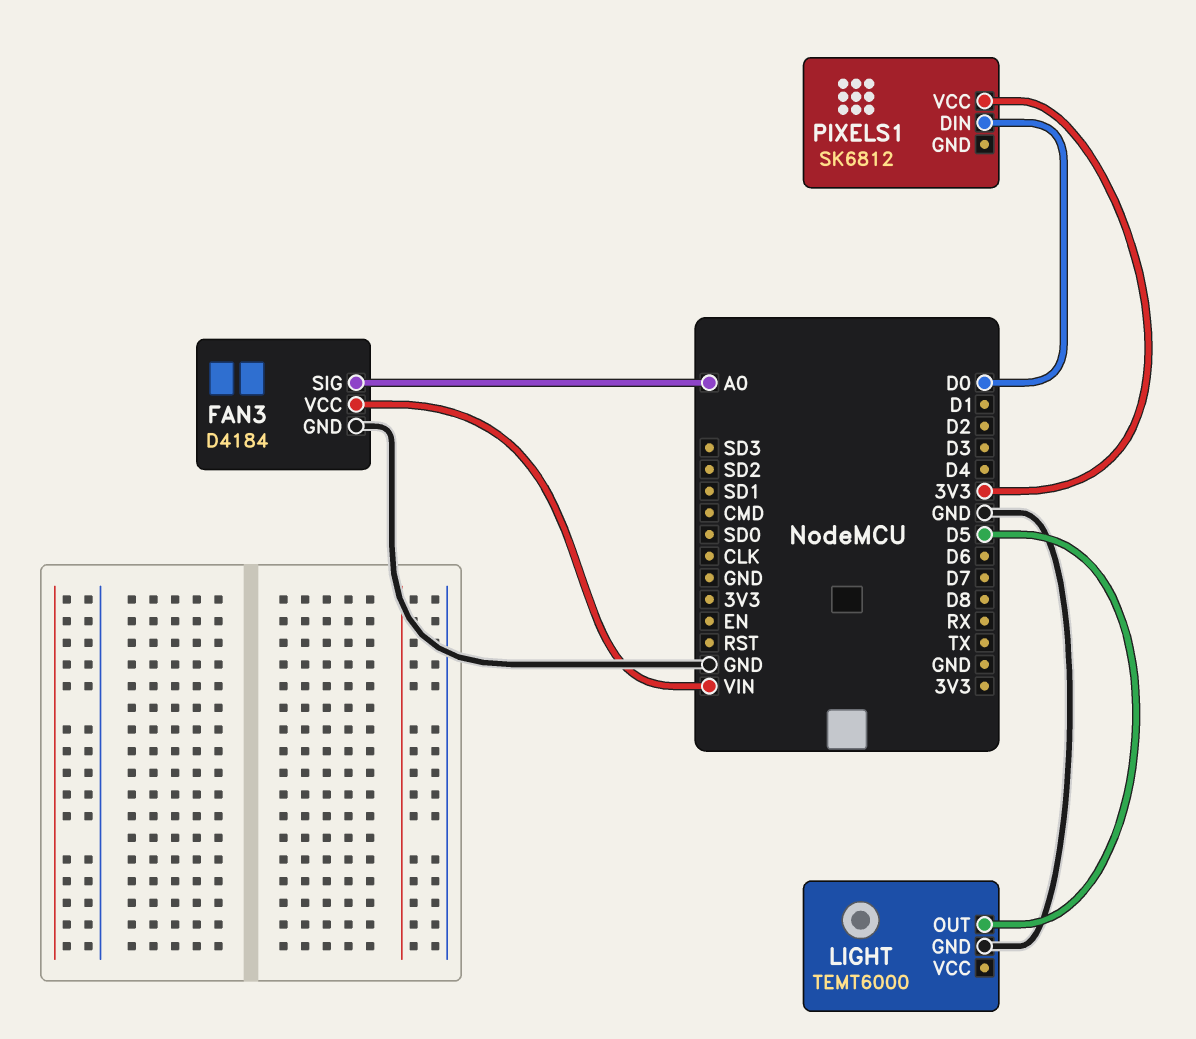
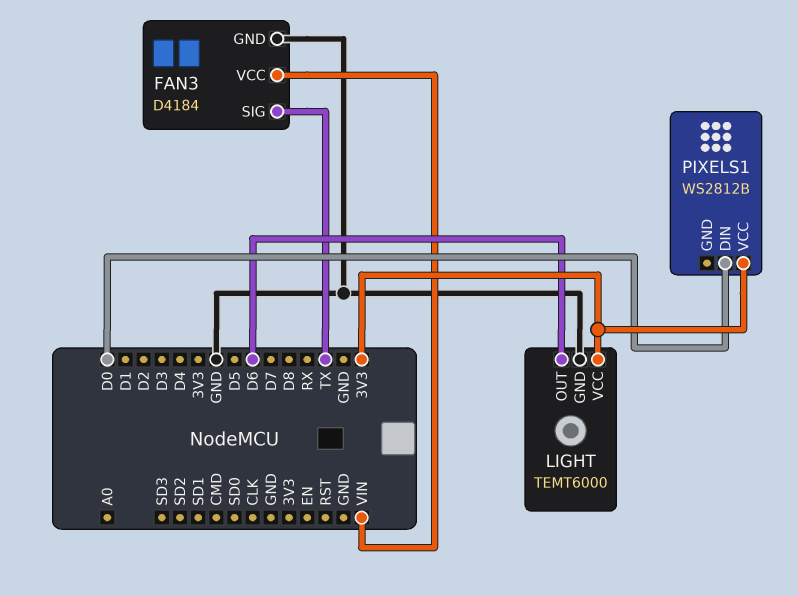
FAN3 pin SIG: A0 -> TX
LIGHT pin OUT: D5 -> D6
LIGHT pin VCC: none -> 3V3
PIXELS1: SK6812 -> WS2812B

